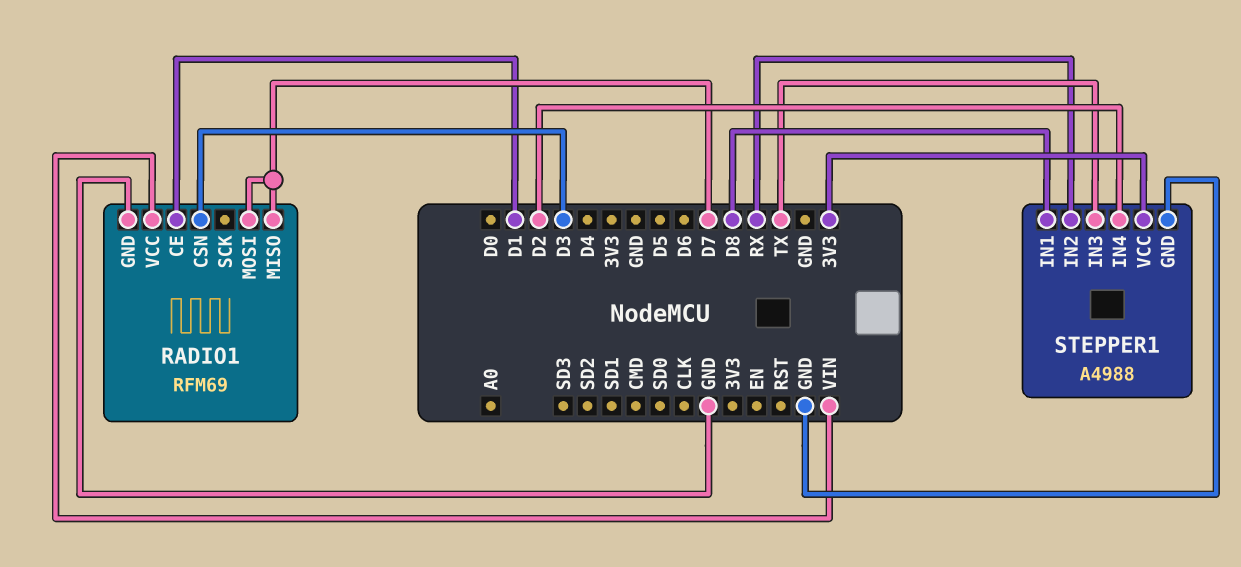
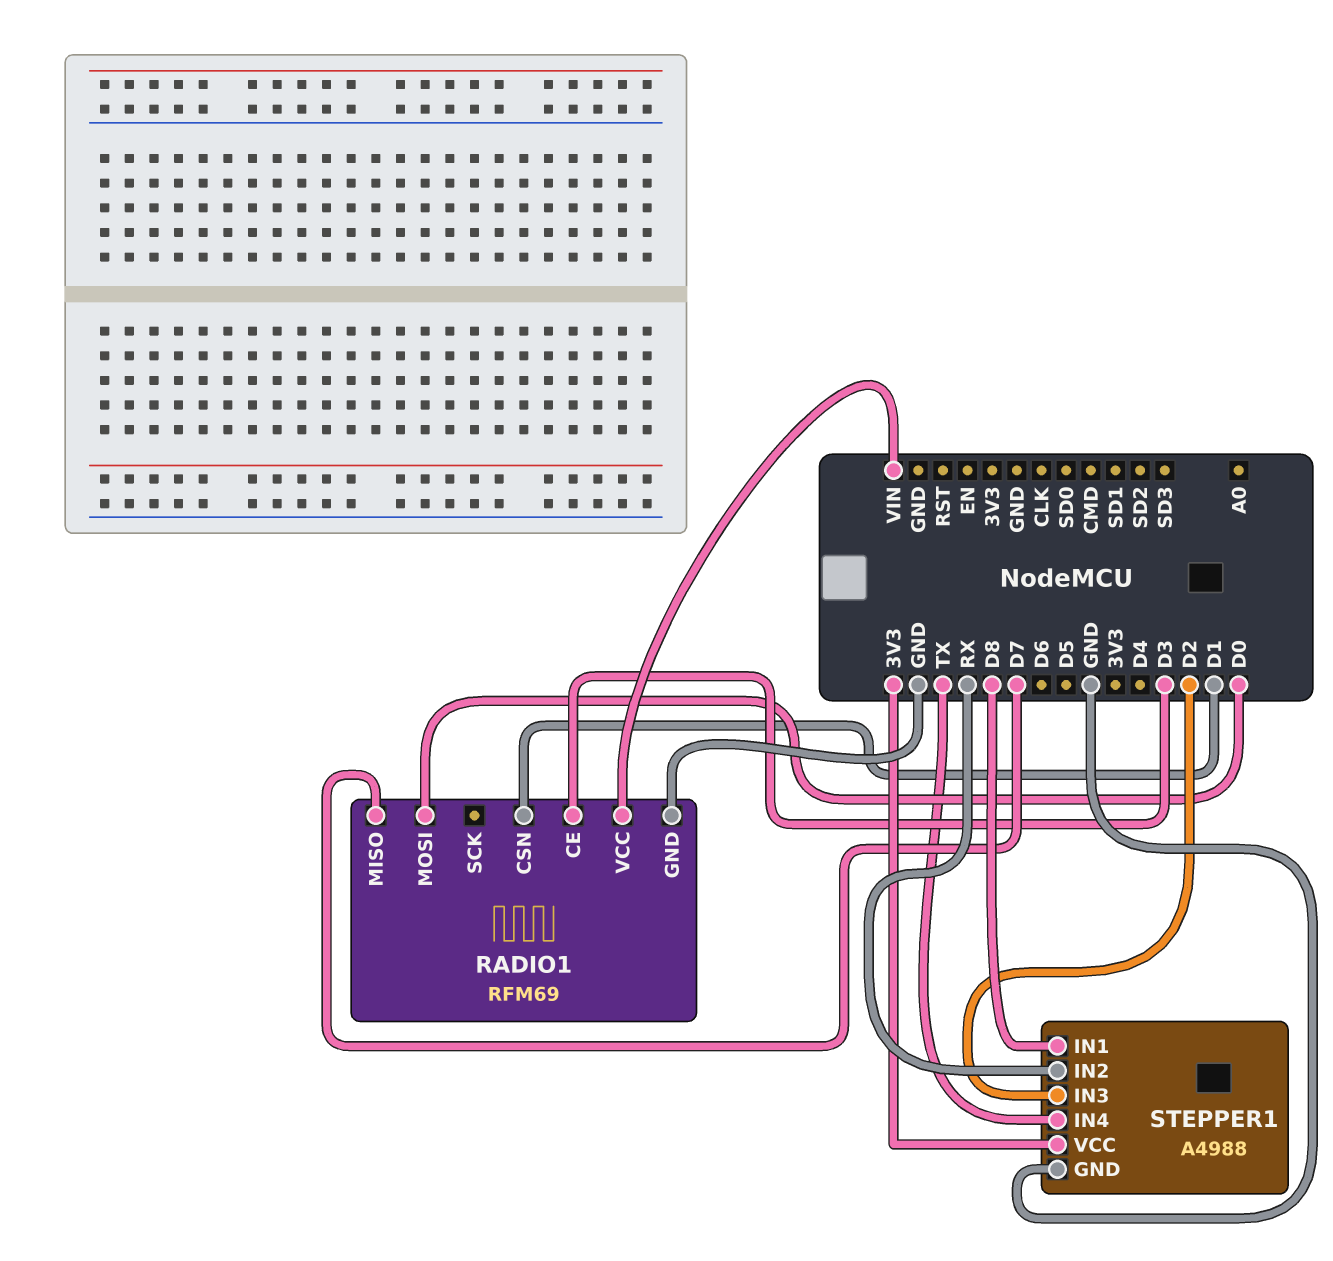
RADIO1 pin CE: D1 -> D3
RADIO1 pin CSN: D3 -> D1
RADIO1 pin MOSI: D7 -> D0
STEPPER1 pin IN3: TX -> D2
STEPPER1 pin IN4: D2 -> TX

